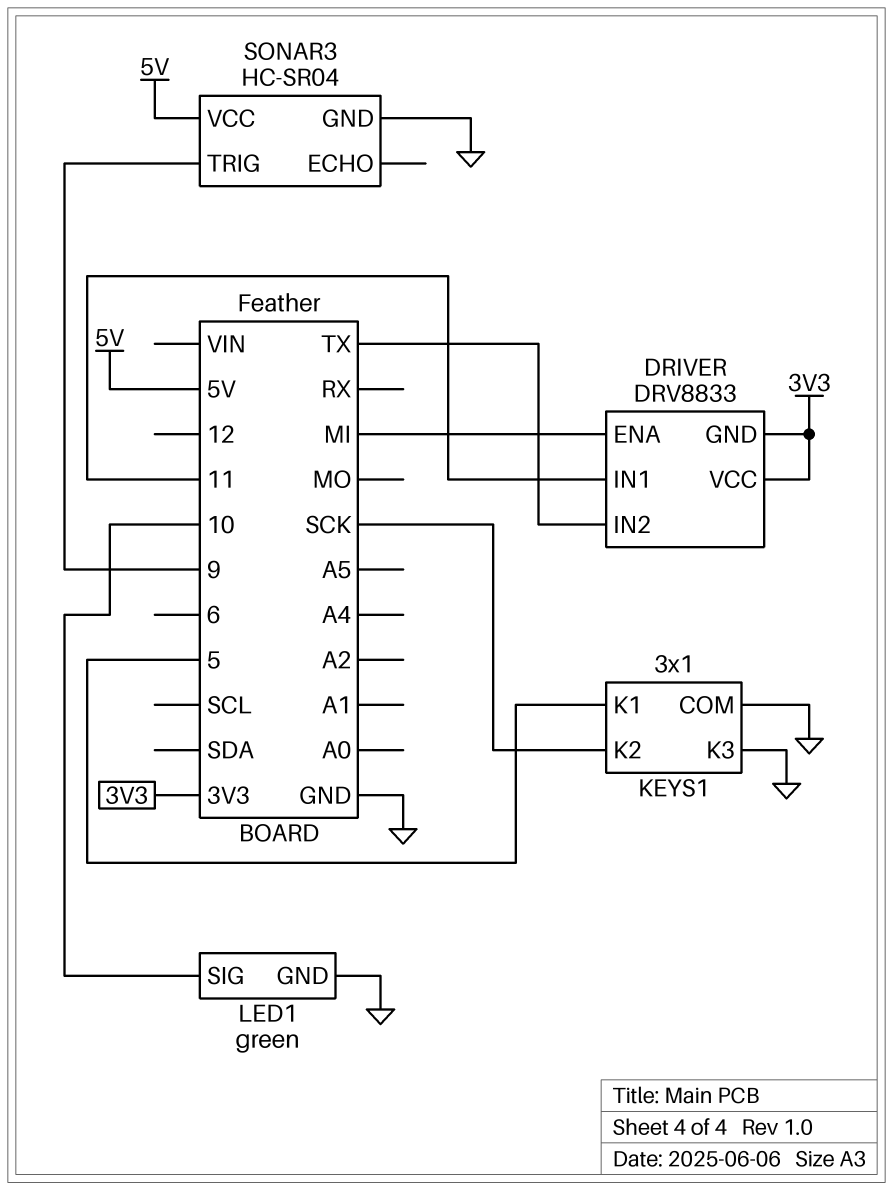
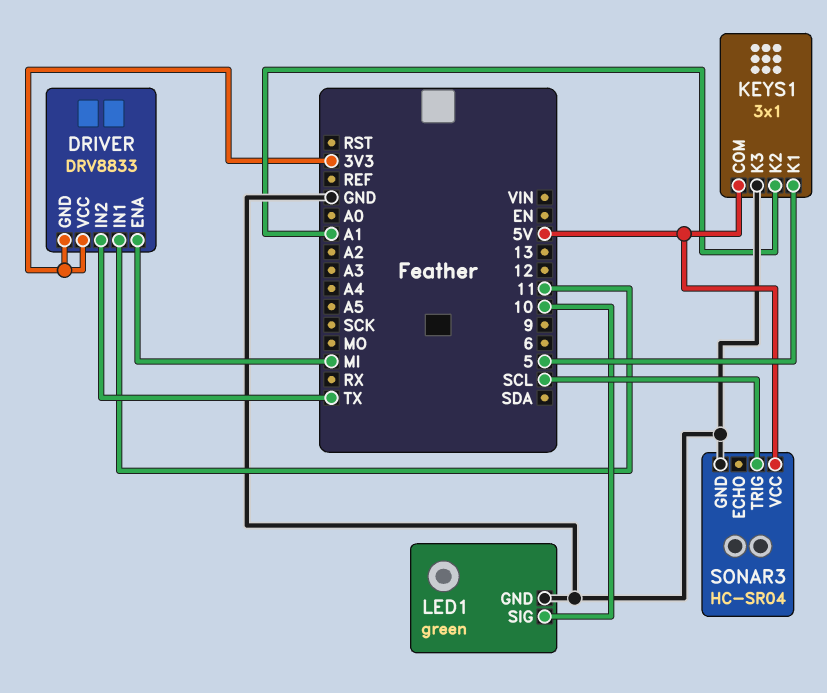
KEYS1 pin COM: GND -> 5V
KEYS1 pin K2: SCK -> A1
SONAR3 pin TRIG: 9 -> SCL

